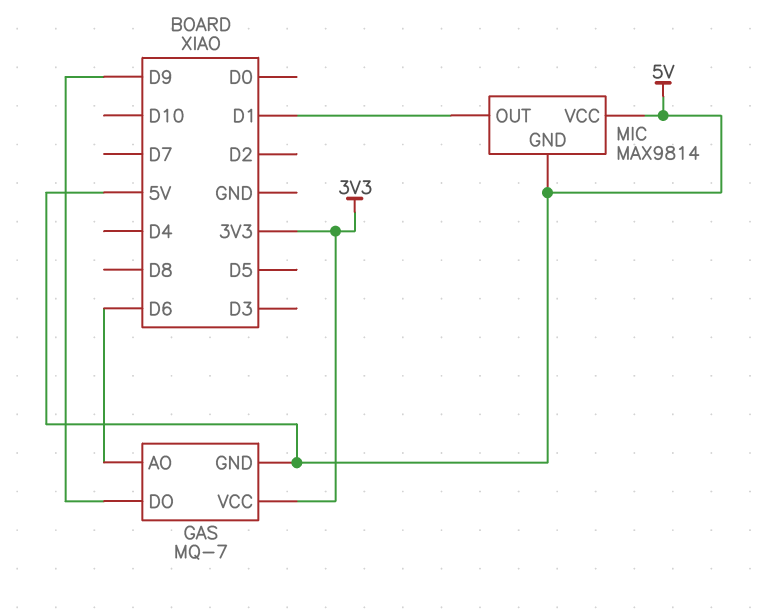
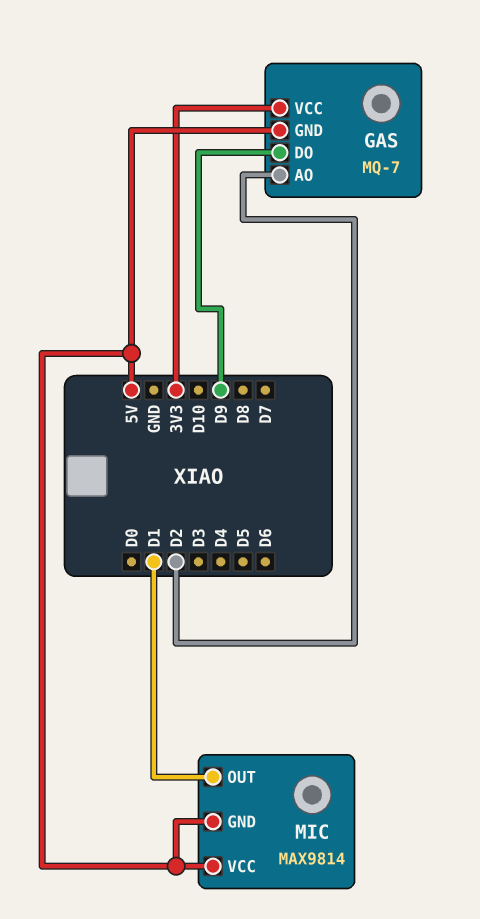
GAS pin AO: D6 -> D2

